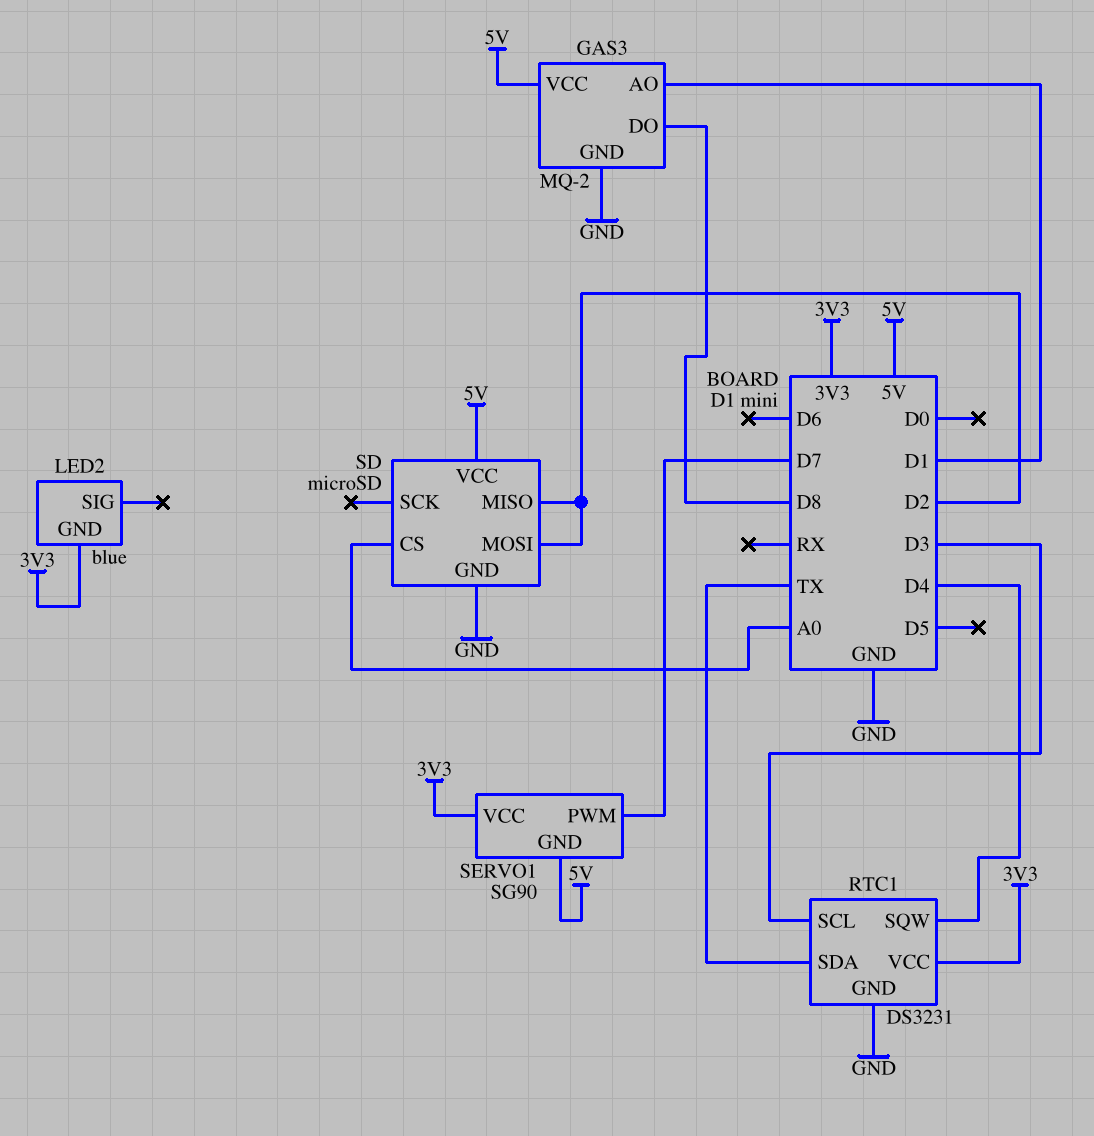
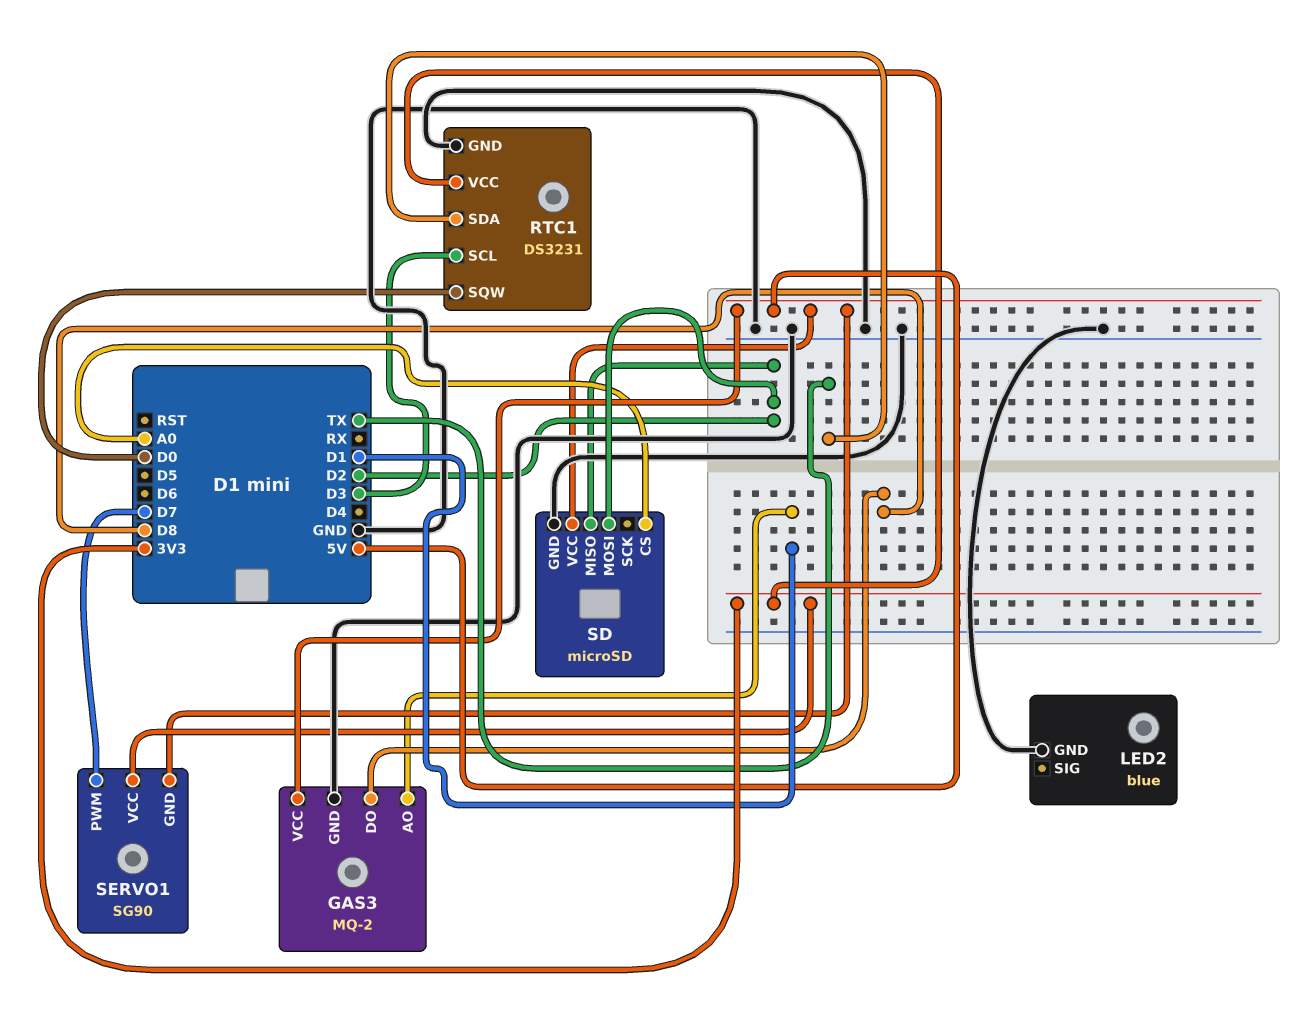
LED2 pin GND: 3V3 -> GND
RTC1 pin SQW: D4 -> D0

